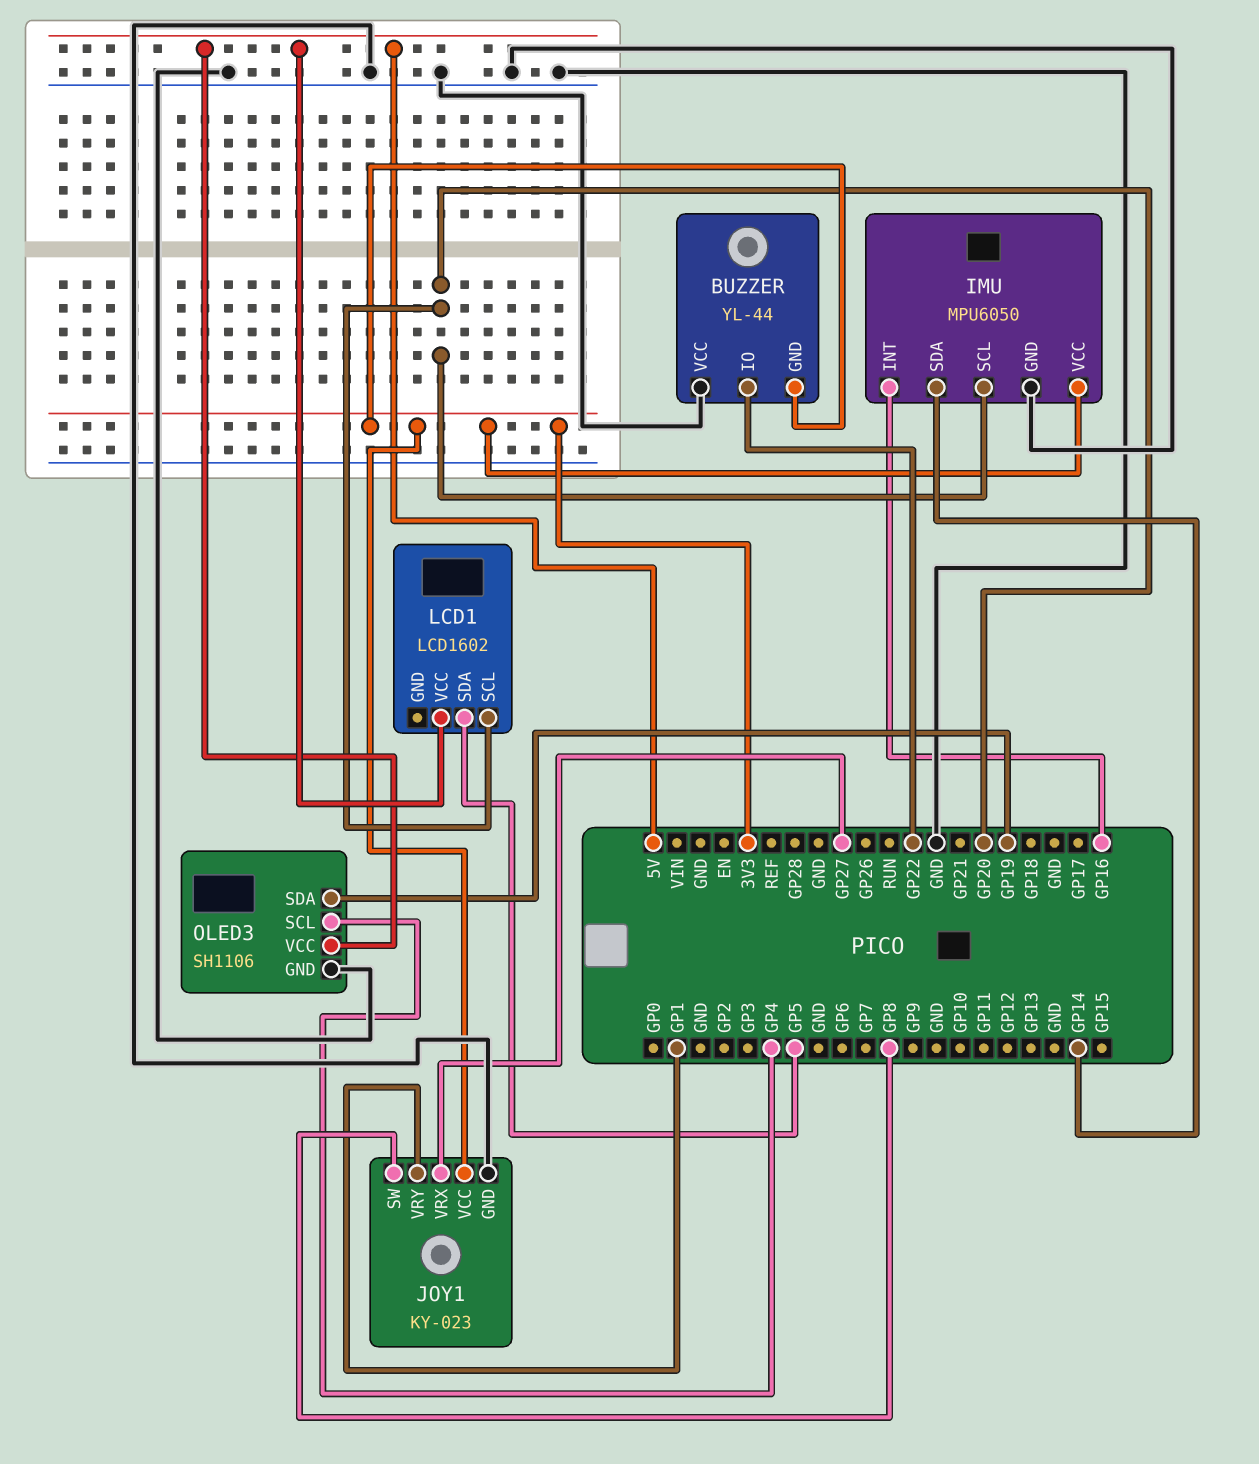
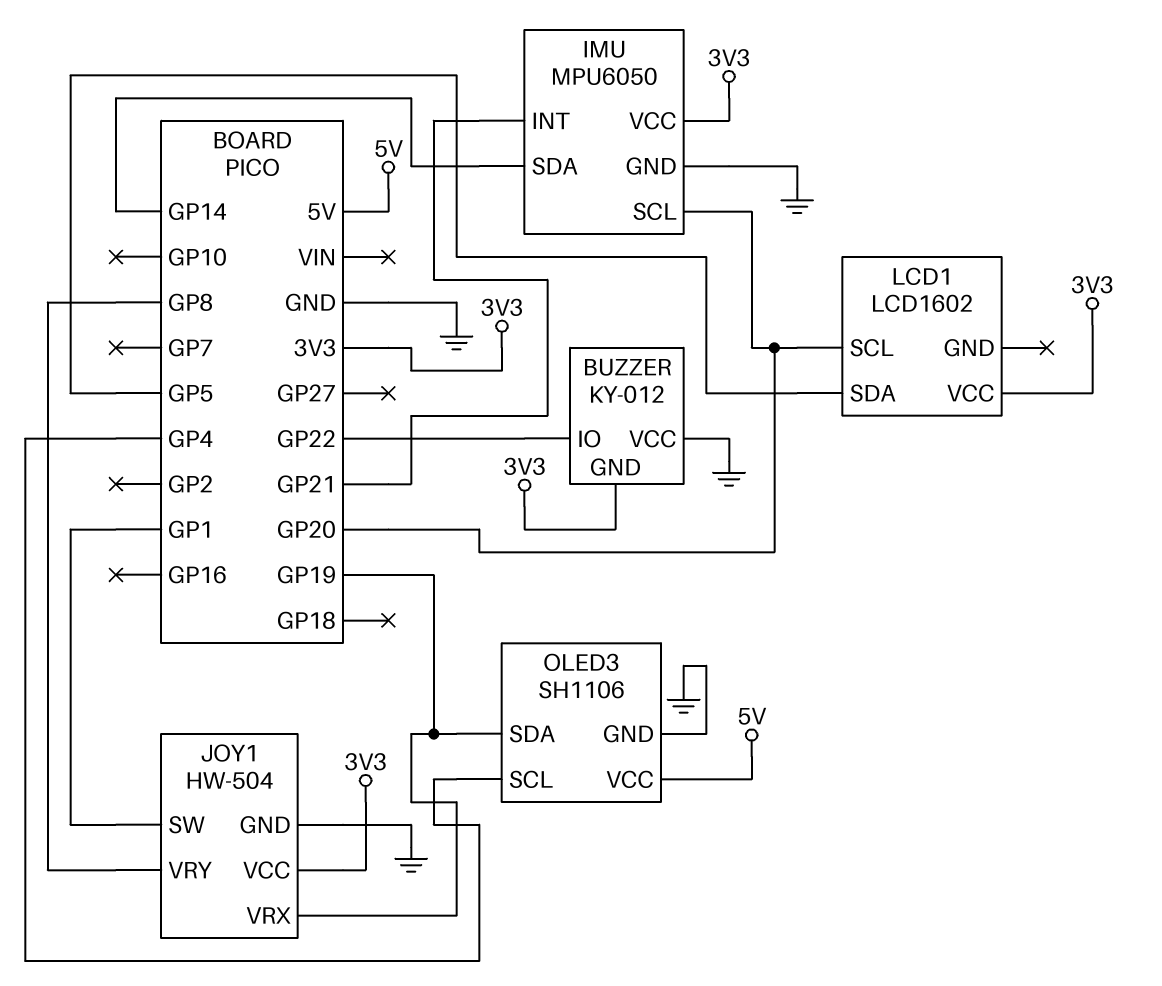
BUZZER: YL-44 -> KY-012
IMU pin INT: GP16 -> GP21
JOY1: KY-023 -> HW-504
JOY1 pin SW: GP8 -> GP1
JOY1 pin VRX: GP27 -> GP19
JOY1 pin VRY: GP1 -> GP8
LCD1 pin VCC: 5V -> 3V3

